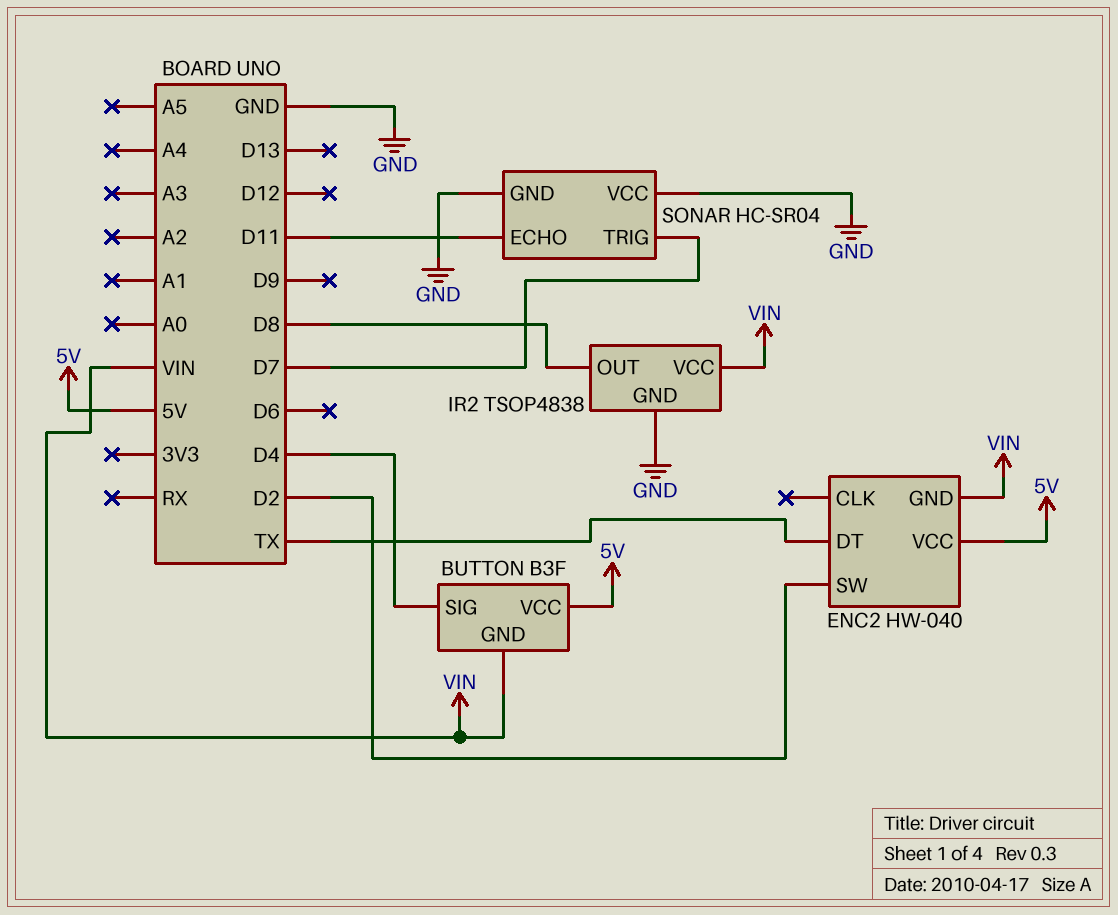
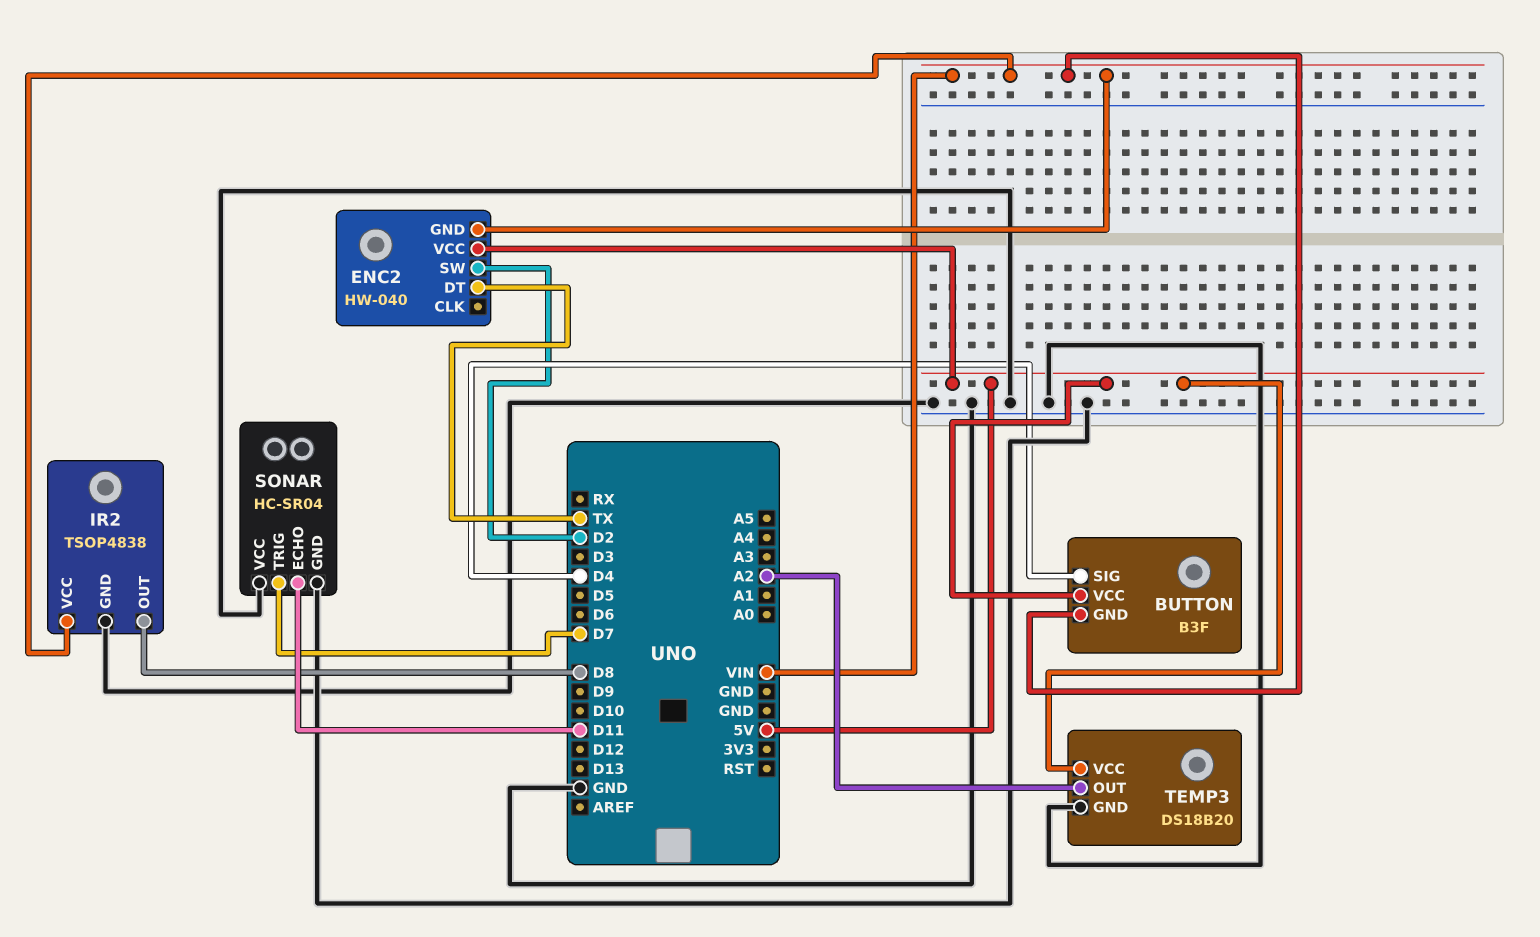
TEMP3: none -> DS18B20
TEMP3 pin GND: none -> GND
TEMP3 pin OUT: none -> A2
TEMP3 pin VCC: none -> 5V

